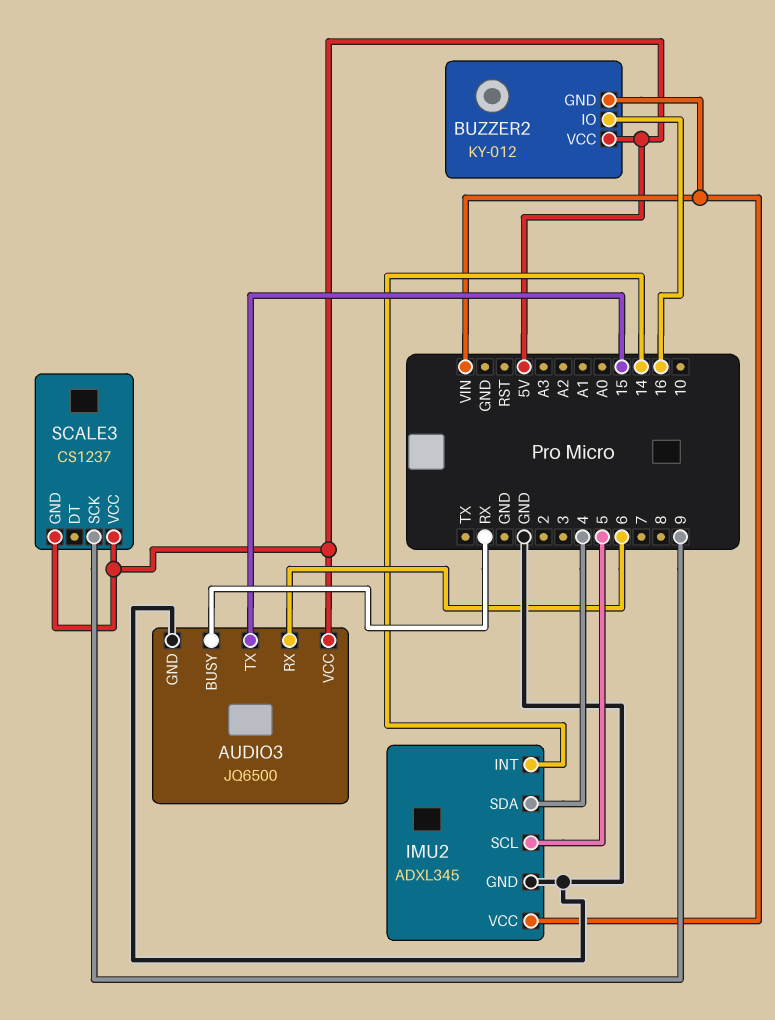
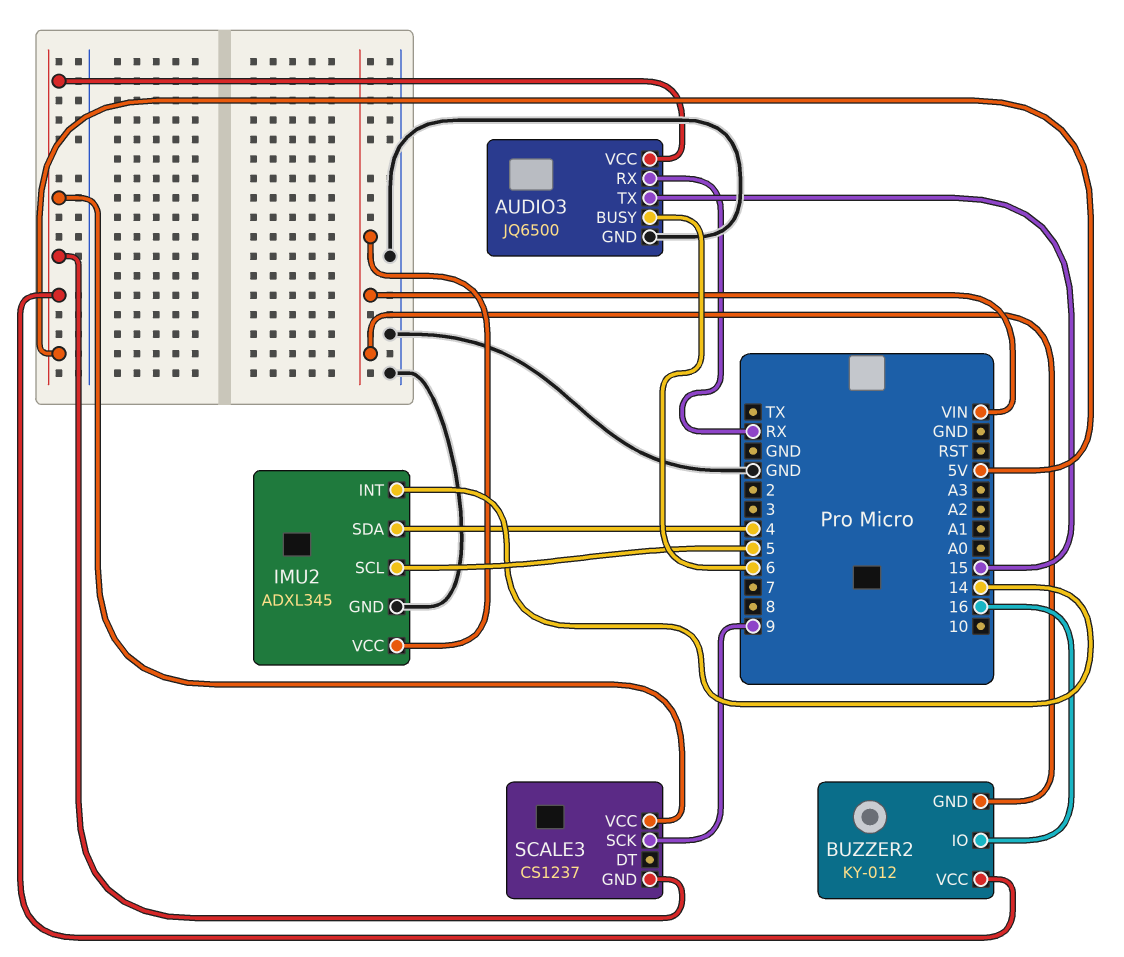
AUDIO3 pin BUSY: RX -> 6
AUDIO3 pin RX: 6 -> RX

